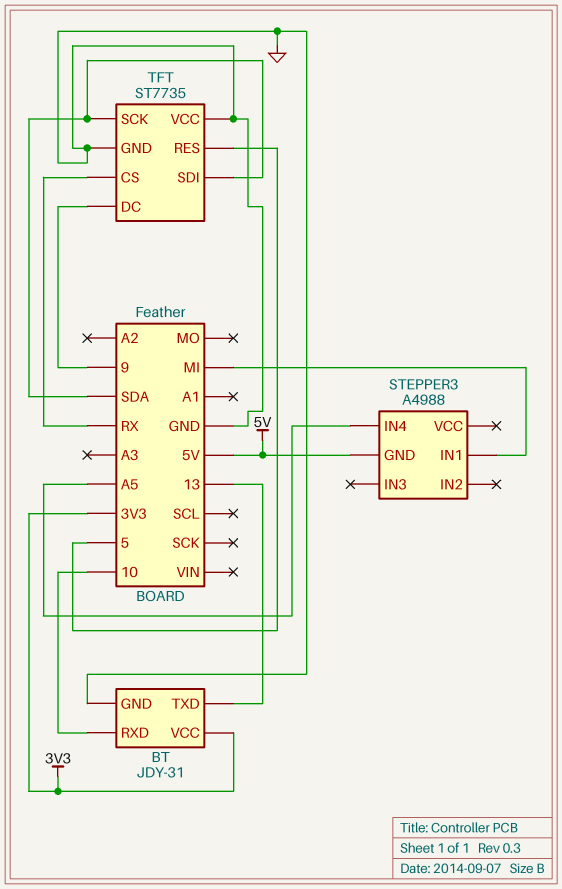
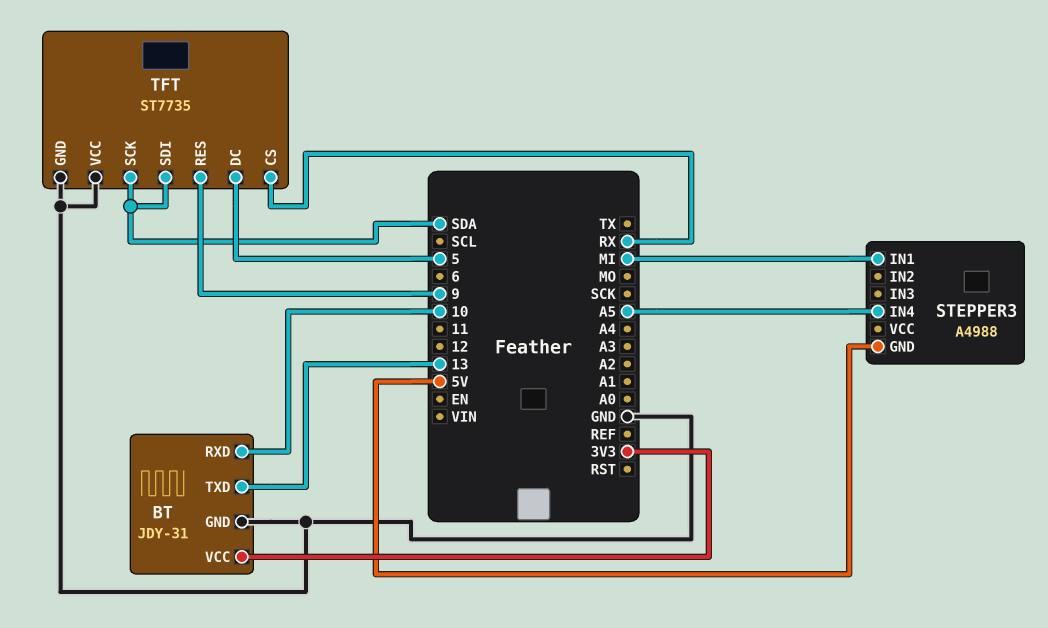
TFT pin DC: 9 -> 5
TFT pin RES: 5 -> 9

